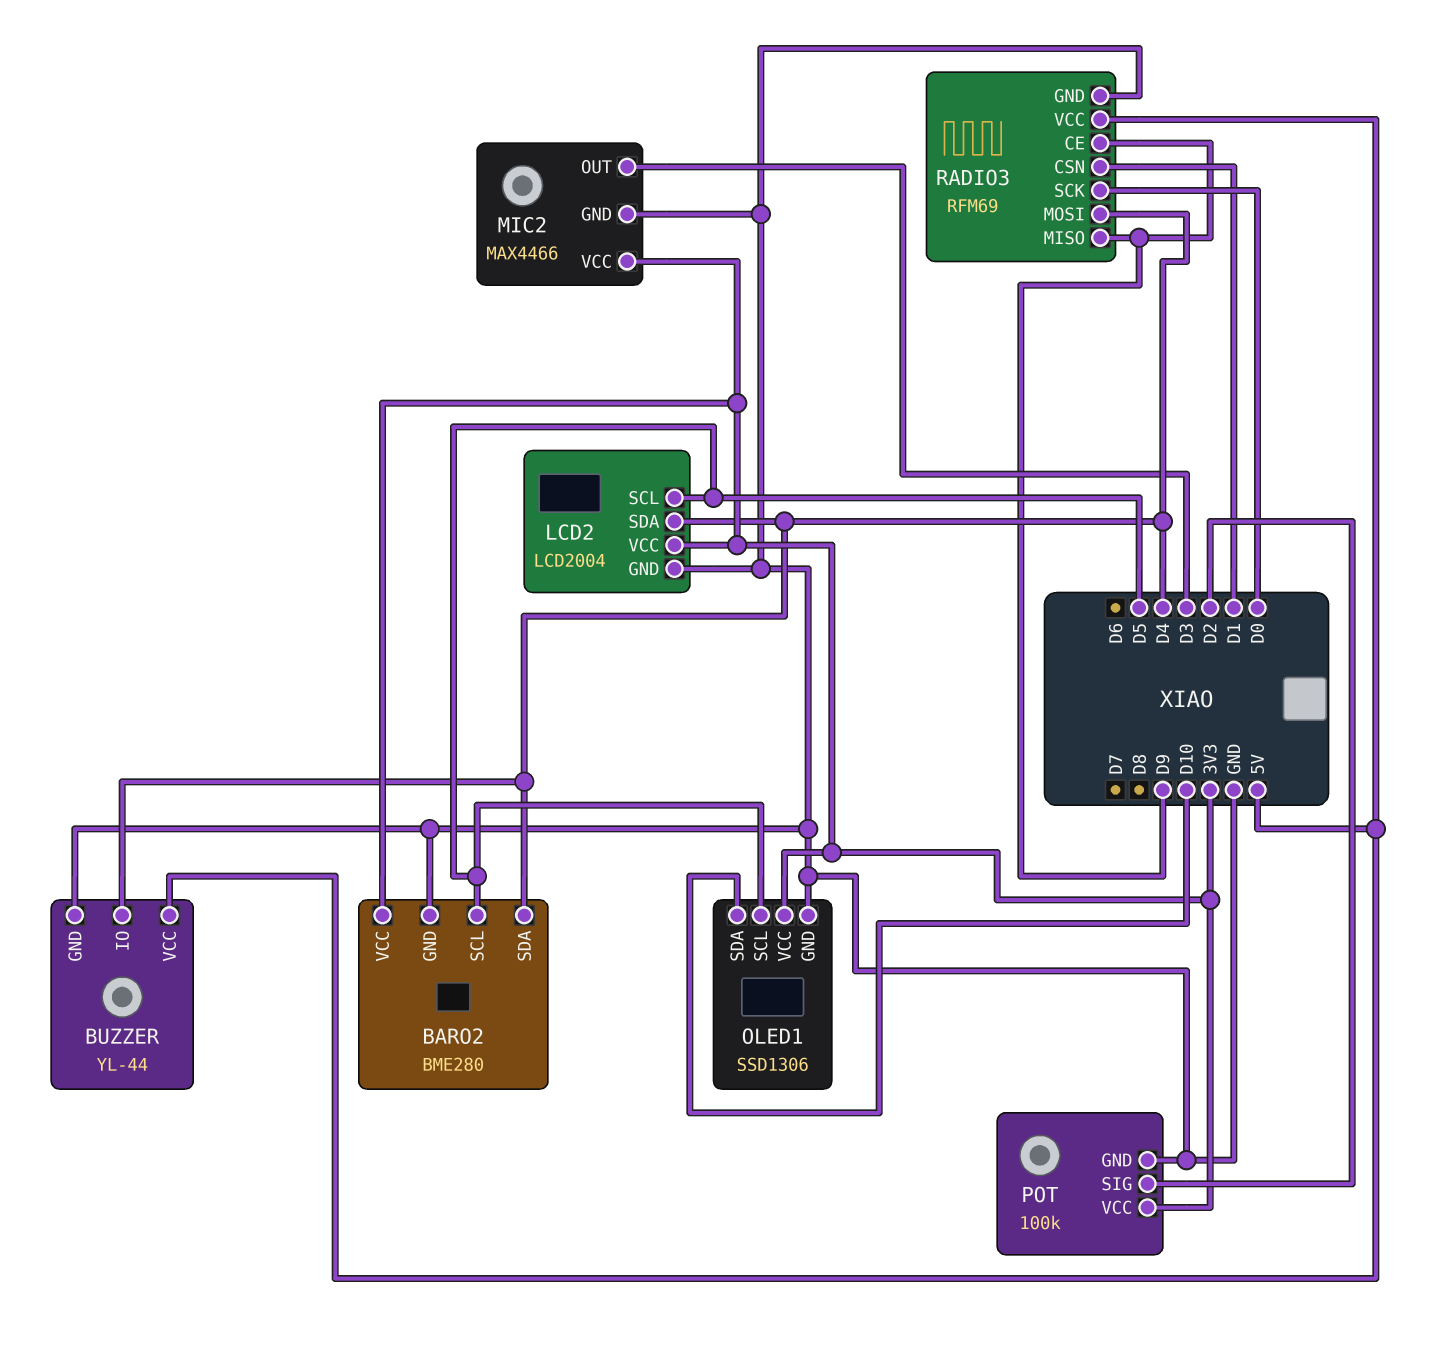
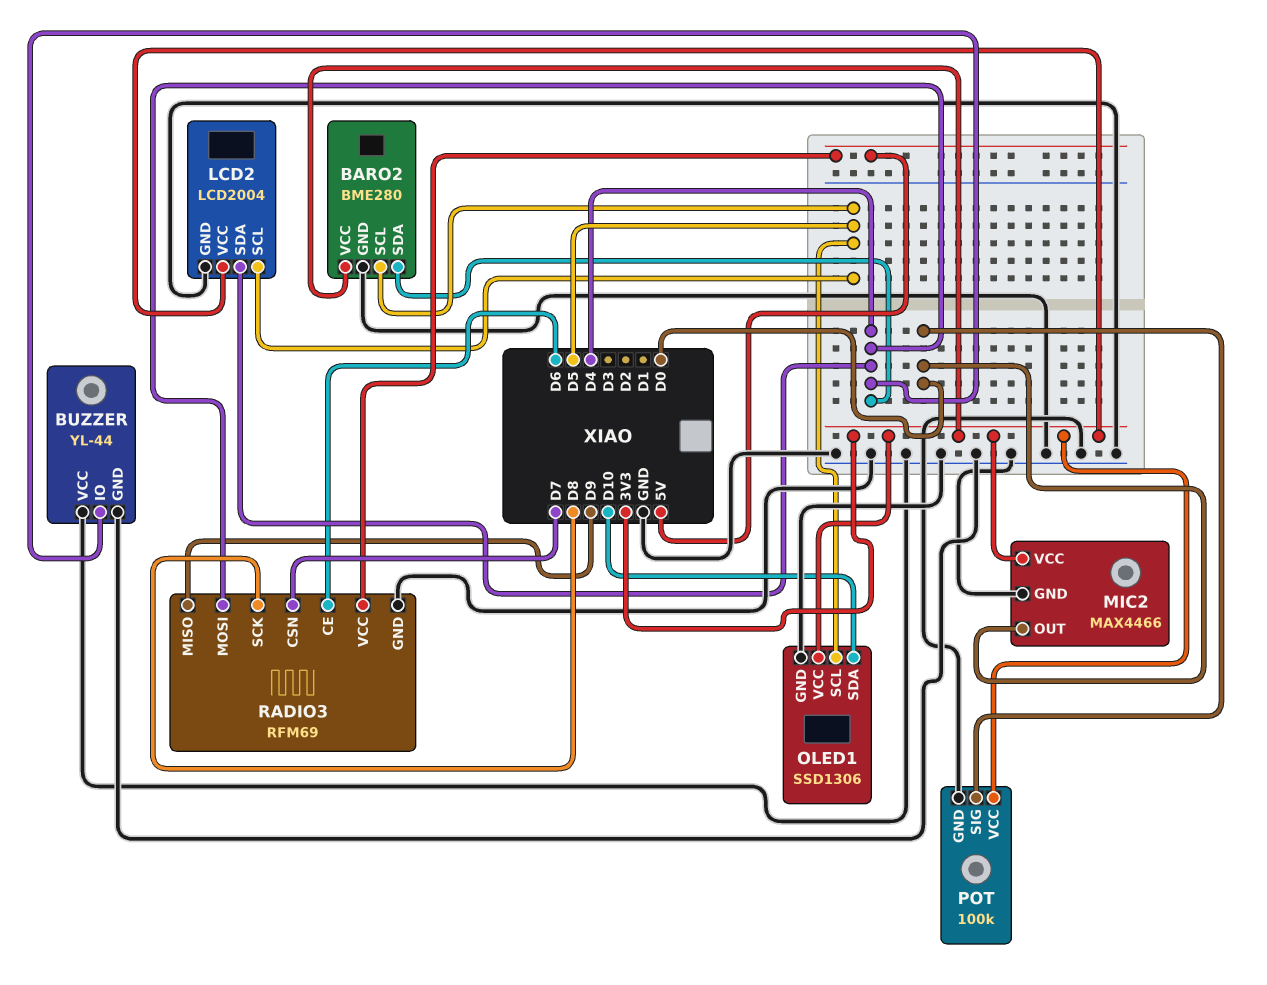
BUZZER pin VCC: 5V -> GND
MIC2 pin OUT: D3 -> D0
POT pin SIG: D2 -> D0
RADIO3 pin CE: D9 -> D6
RADIO3 pin CSN: D1 -> D7
RADIO3 pin SCK: D0 -> D8

